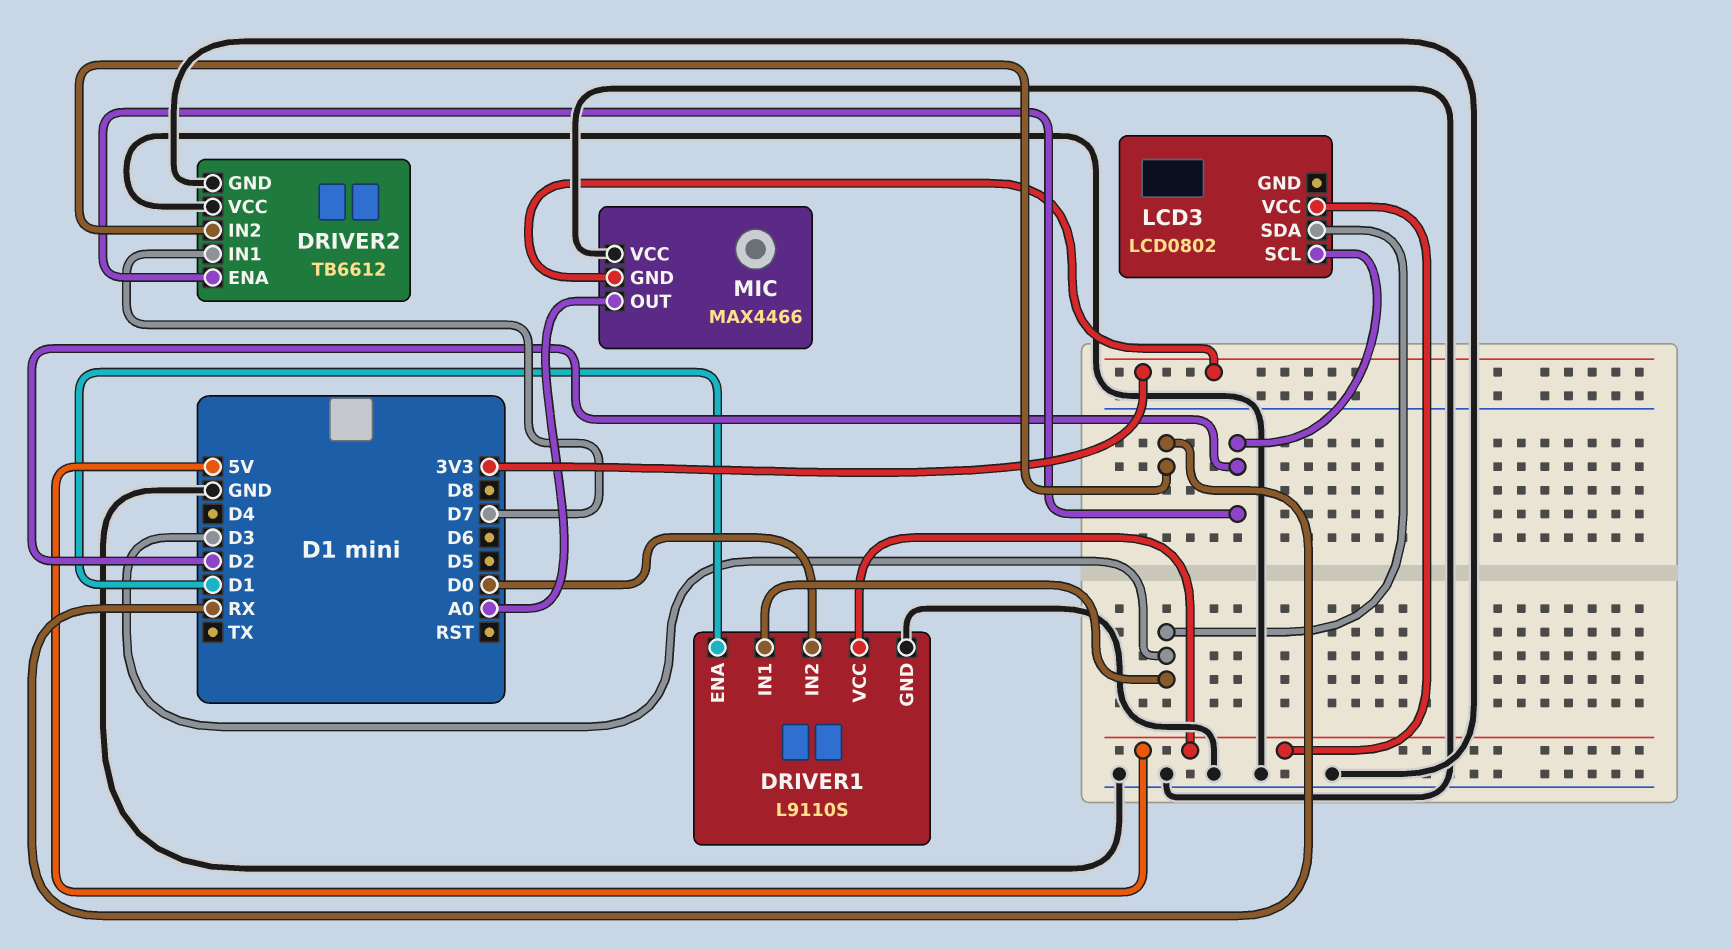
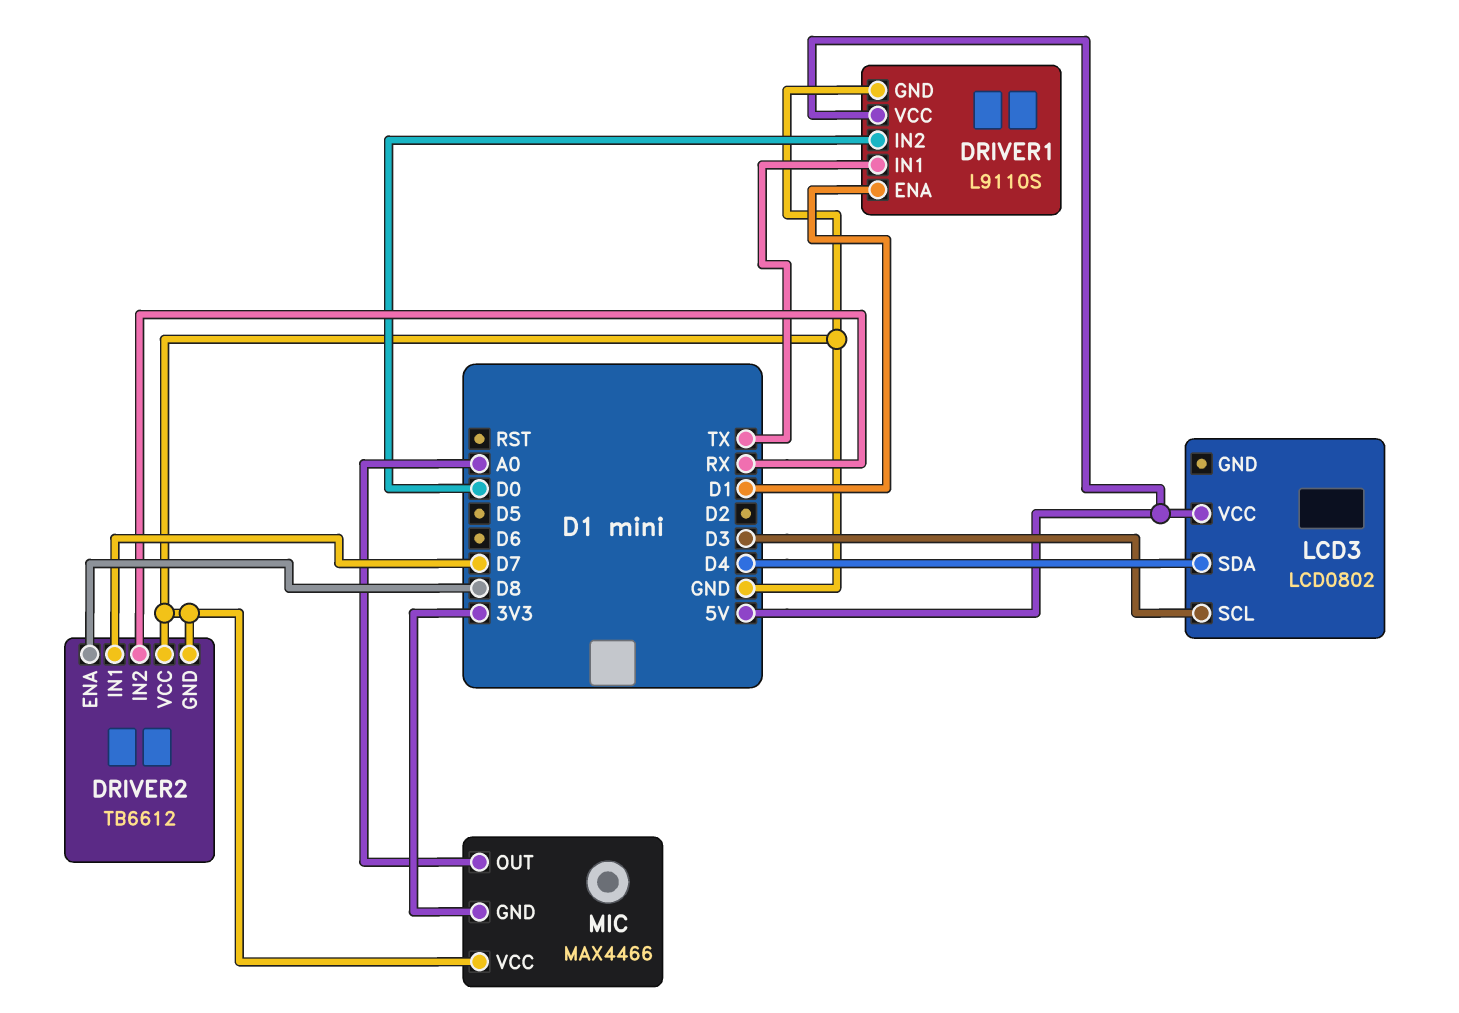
DRIVER1 pin IN1: D3 -> TX
DRIVER2 pin ENA: D2 -> D8
LCD3 pin SCL: D2 -> D3
LCD3 pin SDA: D3 -> D4

